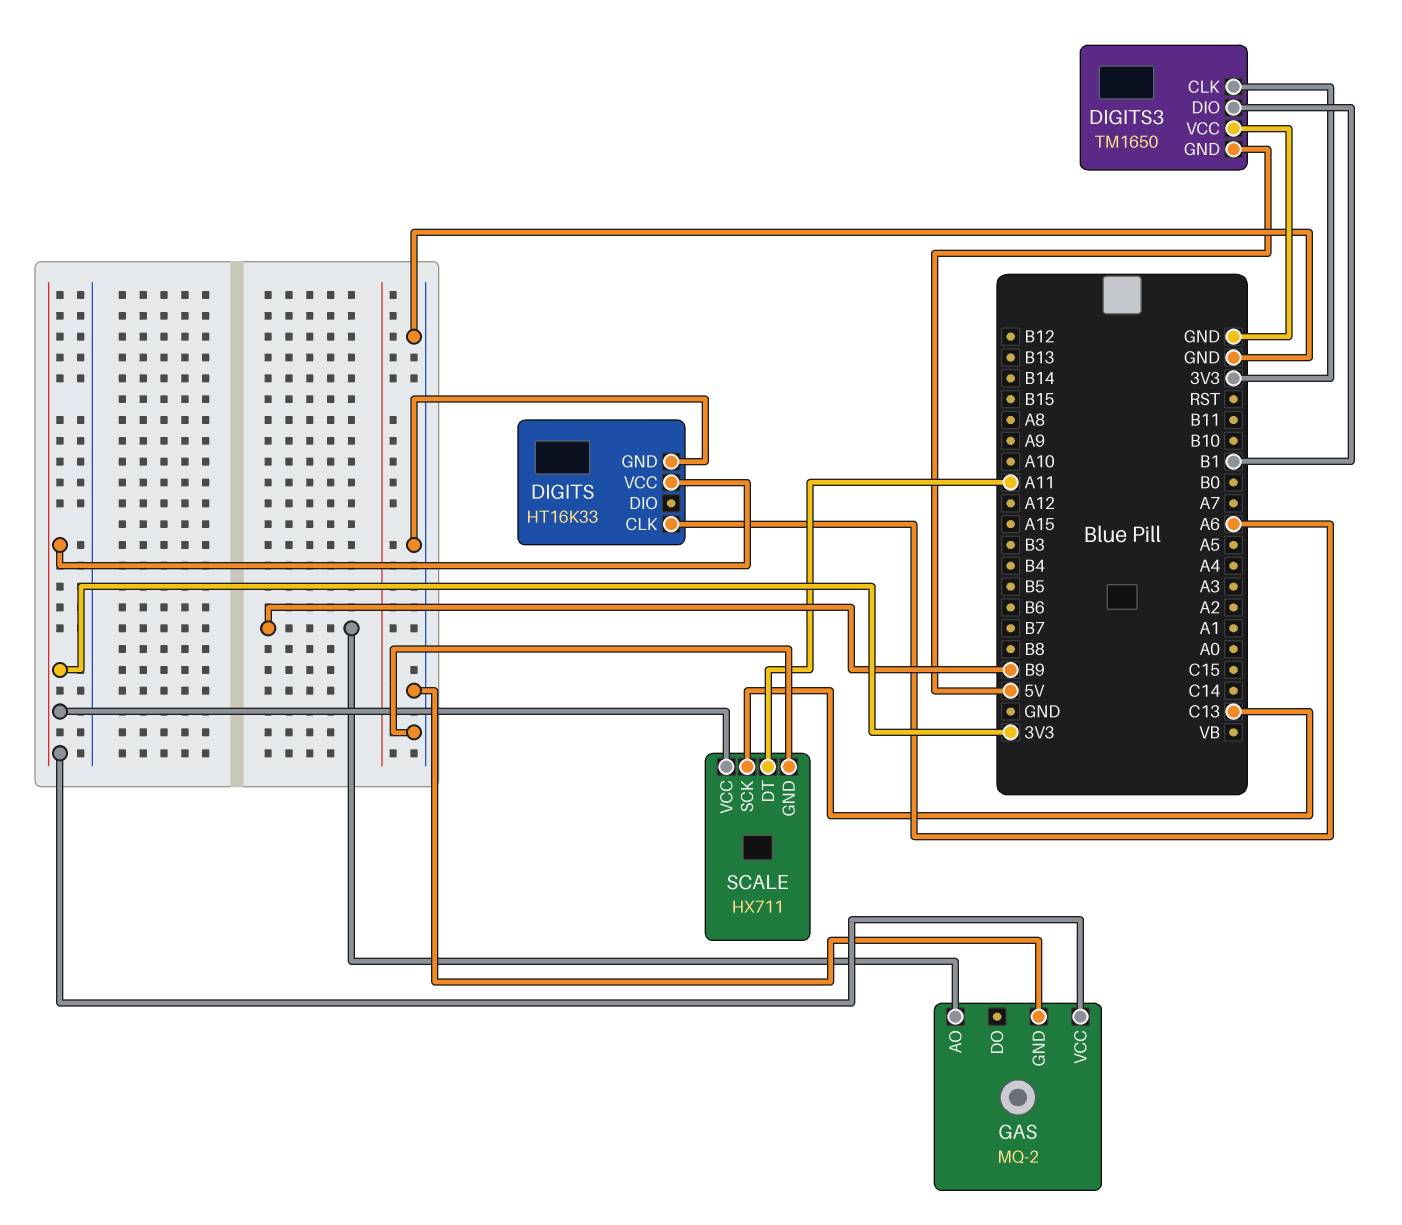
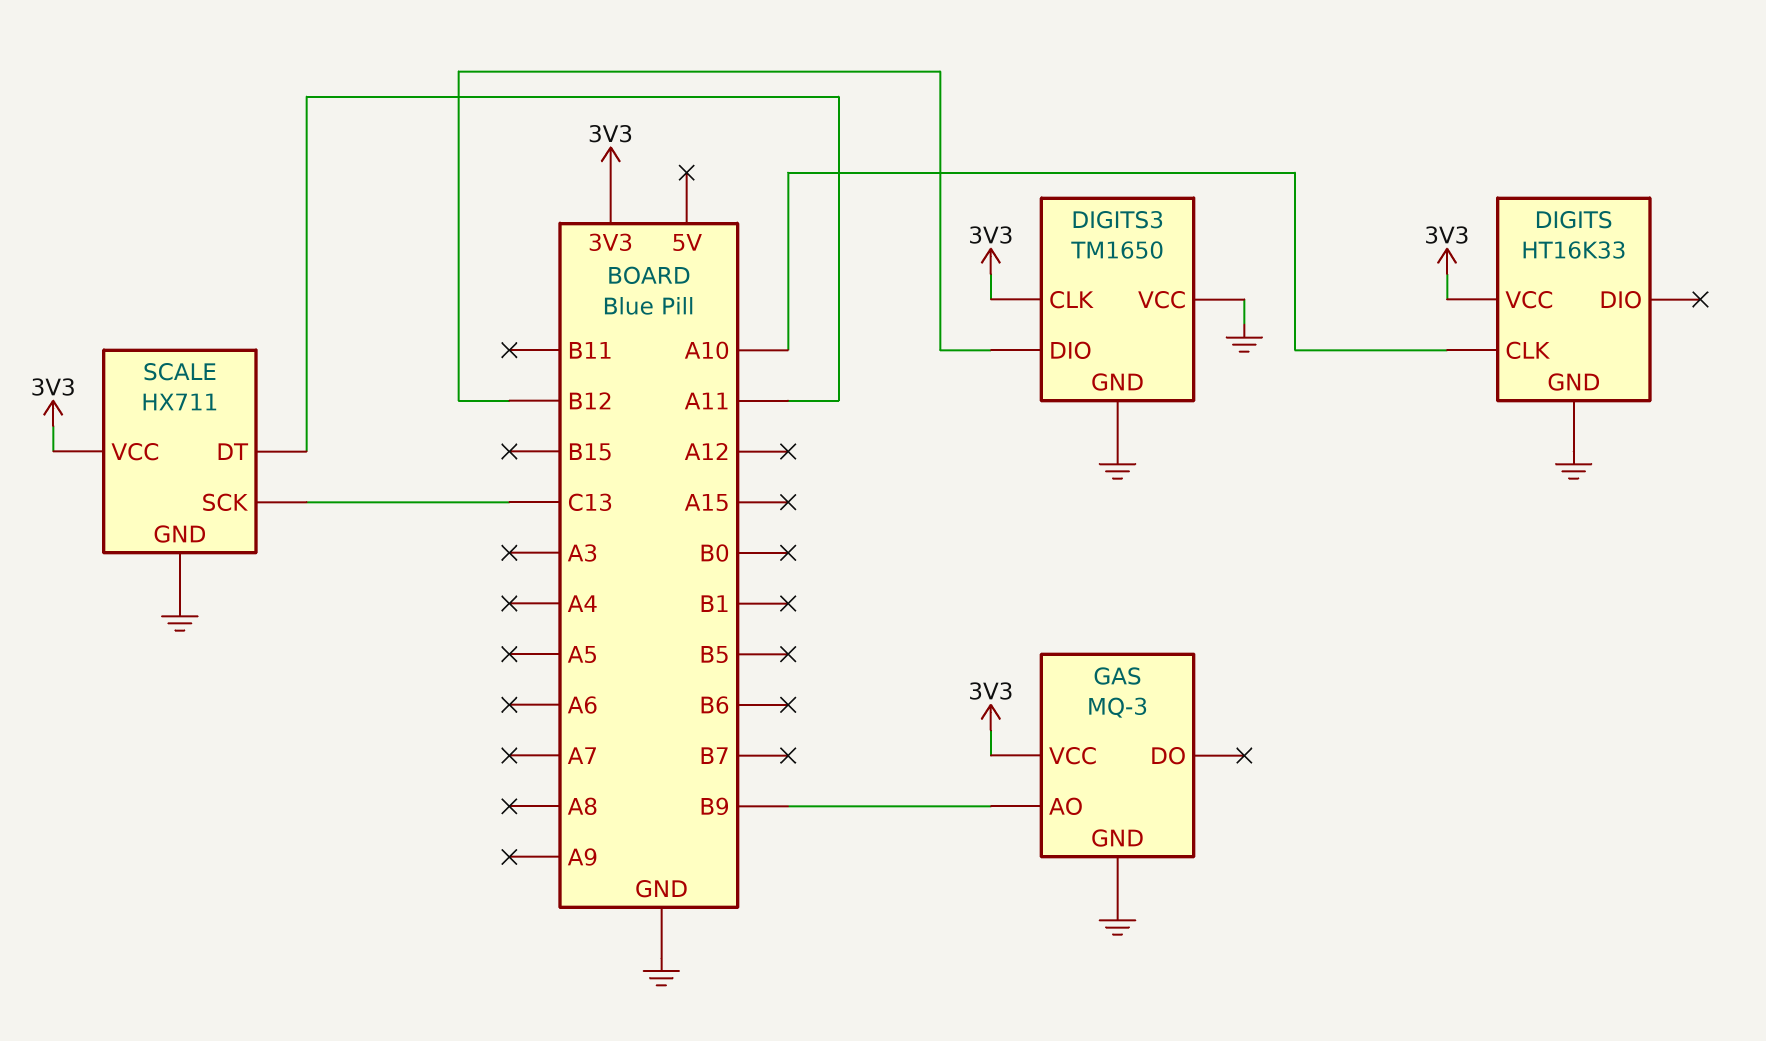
DIGITS pin CLK: A6 -> A10
DIGITS3 pin DIO: B1 -> B12
DIGITS3 pin GND: 5V -> GND
GAS: MQ-2 -> MQ-3

